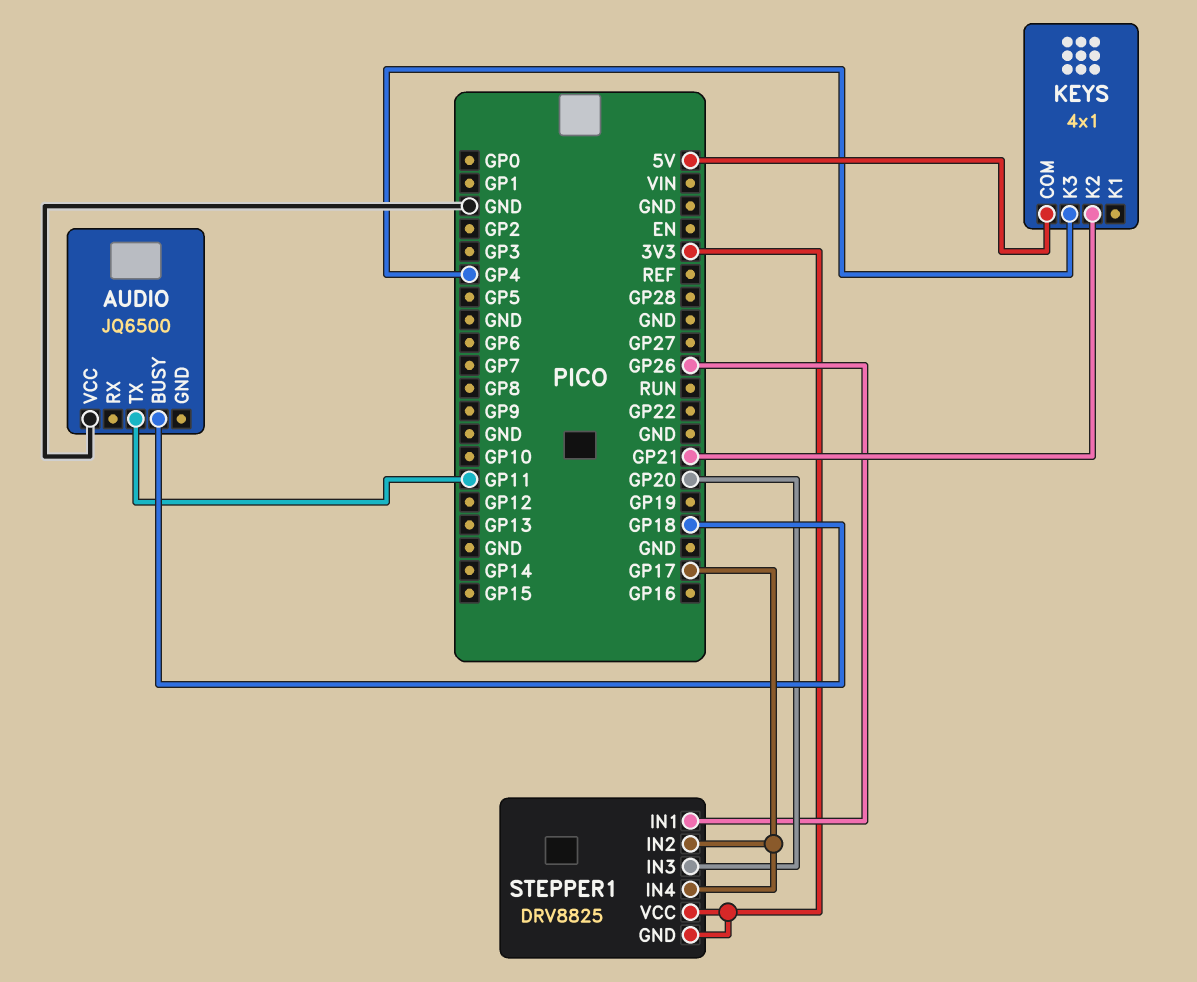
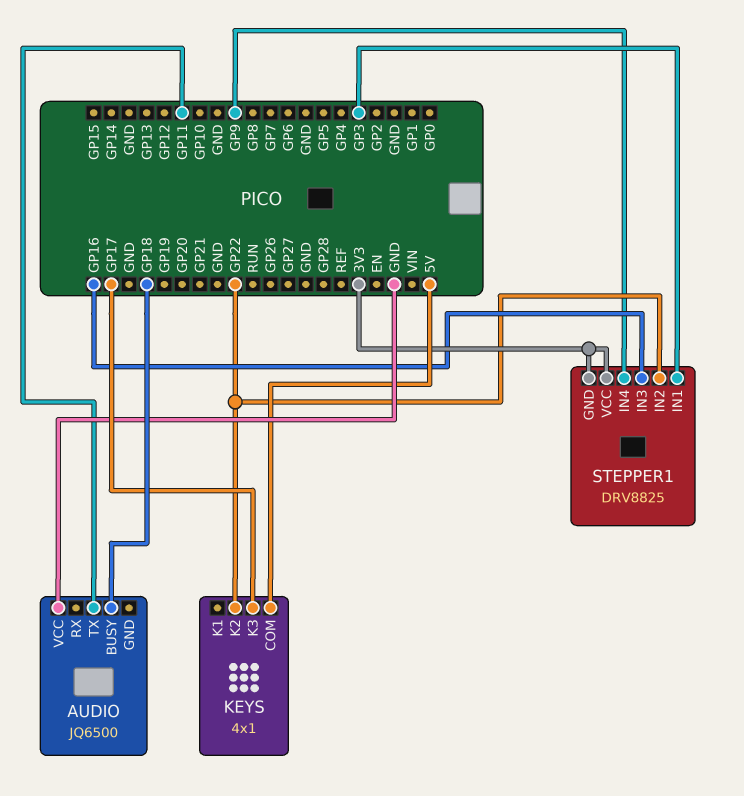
KEYS pin K2: GP21 -> GP22
KEYS pin K3: GP4 -> GP17
STEPPER1 pin IN1: GP26 -> GP3
STEPPER1 pin IN2: GP17 -> GP22
STEPPER1 pin IN3: GP20 -> GP16
STEPPER1 pin IN4: GP17 -> GP9

